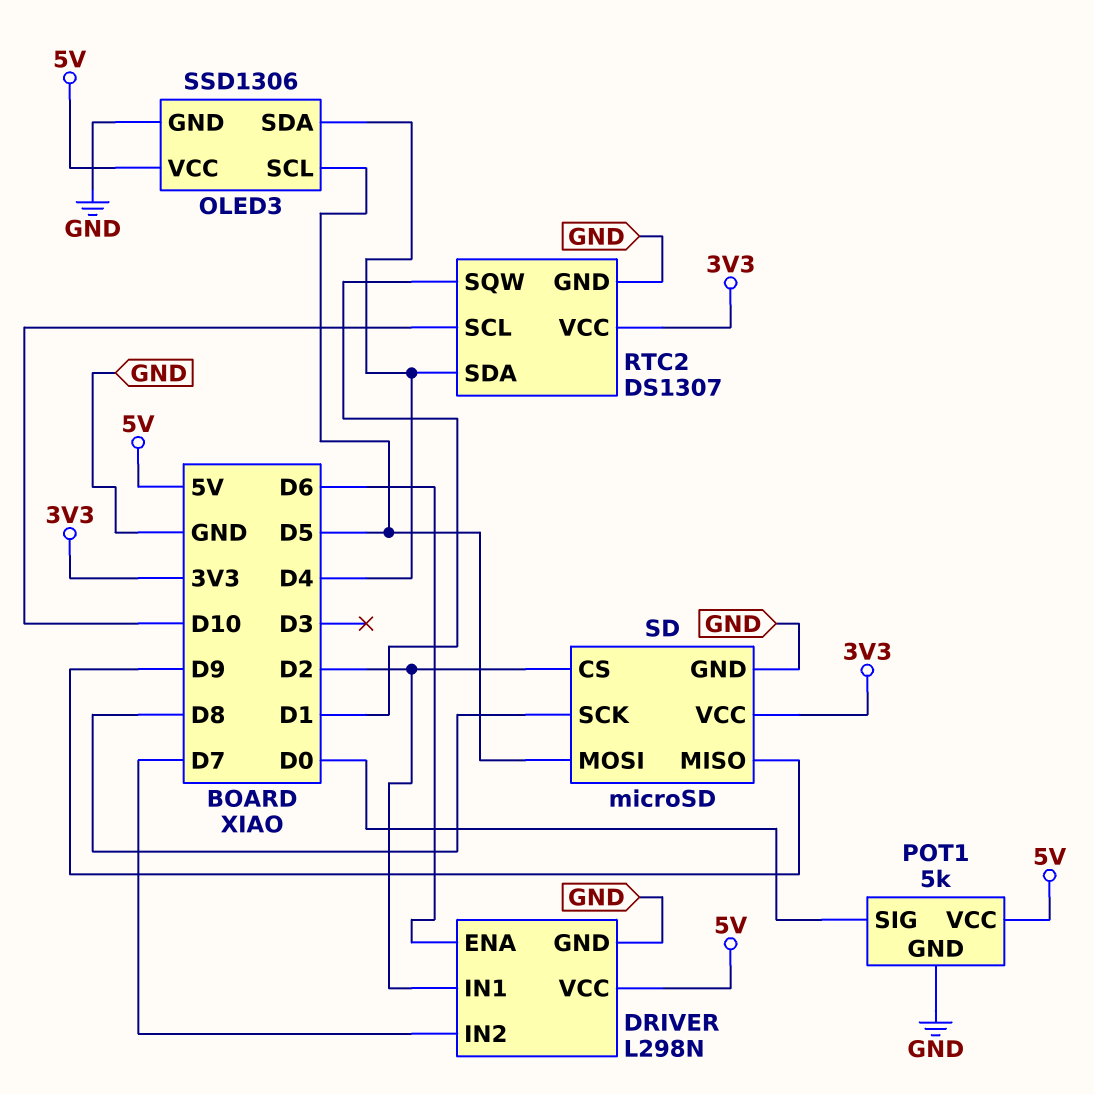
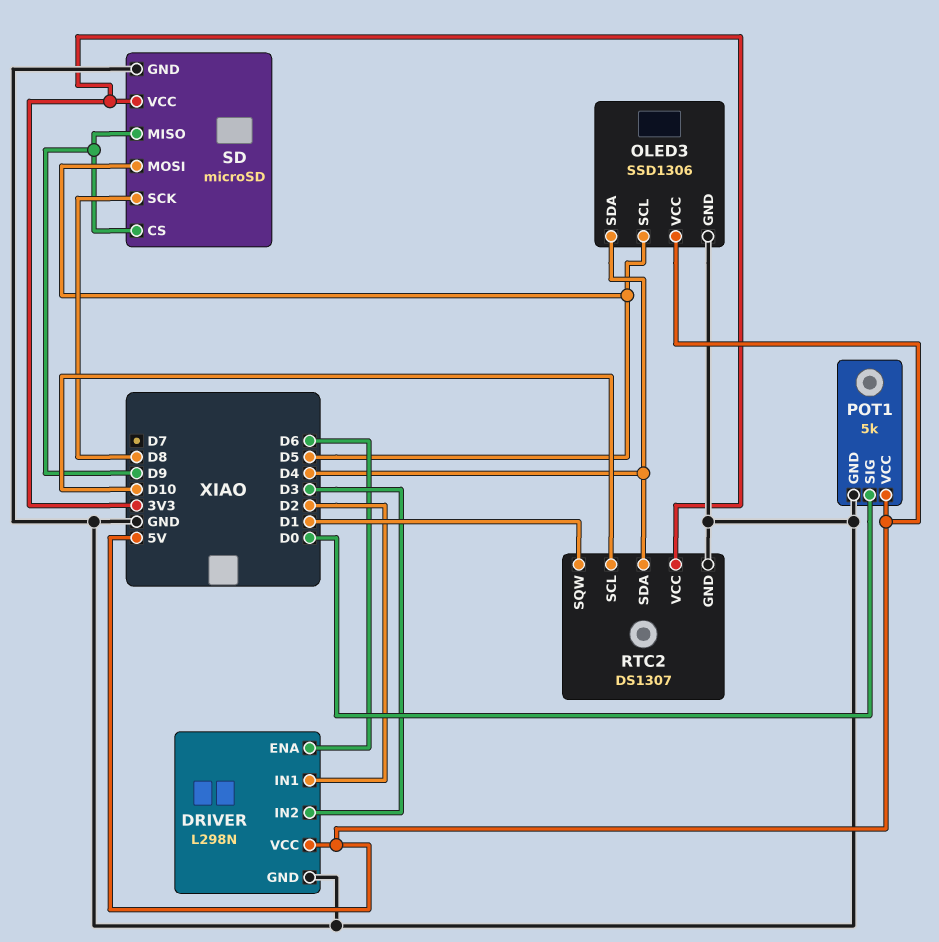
DRIVER pin IN2: D7 -> D3
SD pin CS: D2 -> D9

